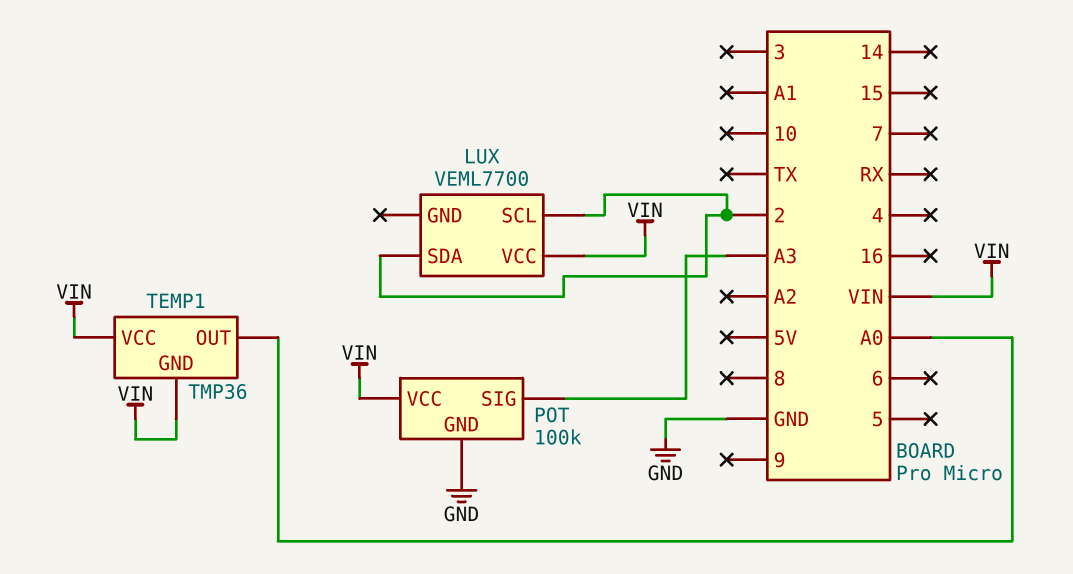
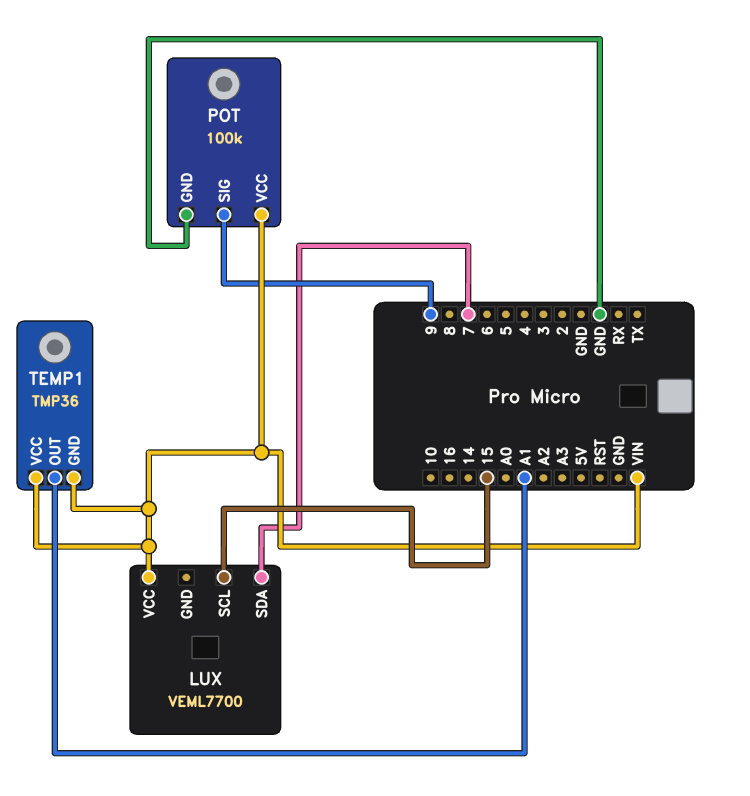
LUX pin SCL: 2 -> 15
LUX pin SDA: 2 -> 7
POT pin SIG: A3 -> 9
TEMP1 pin OUT: A0 -> A1

